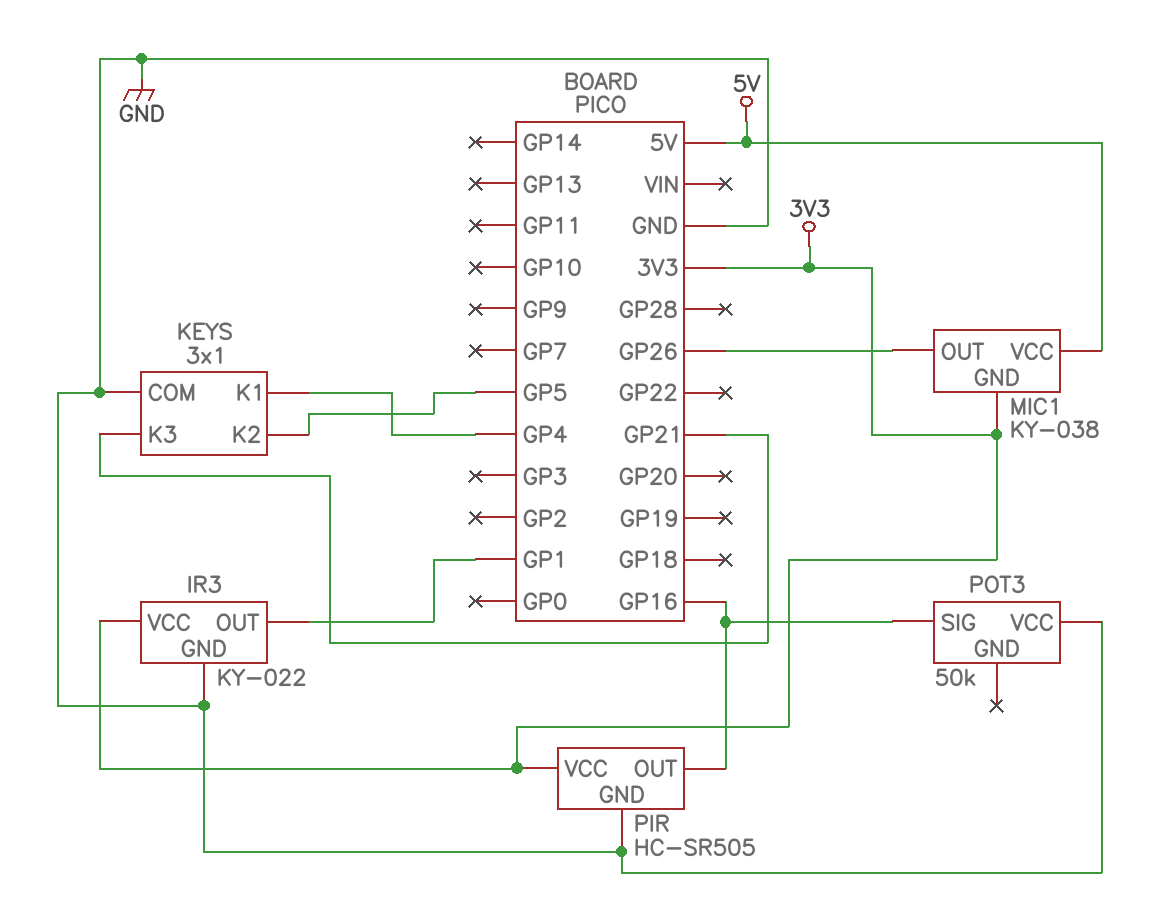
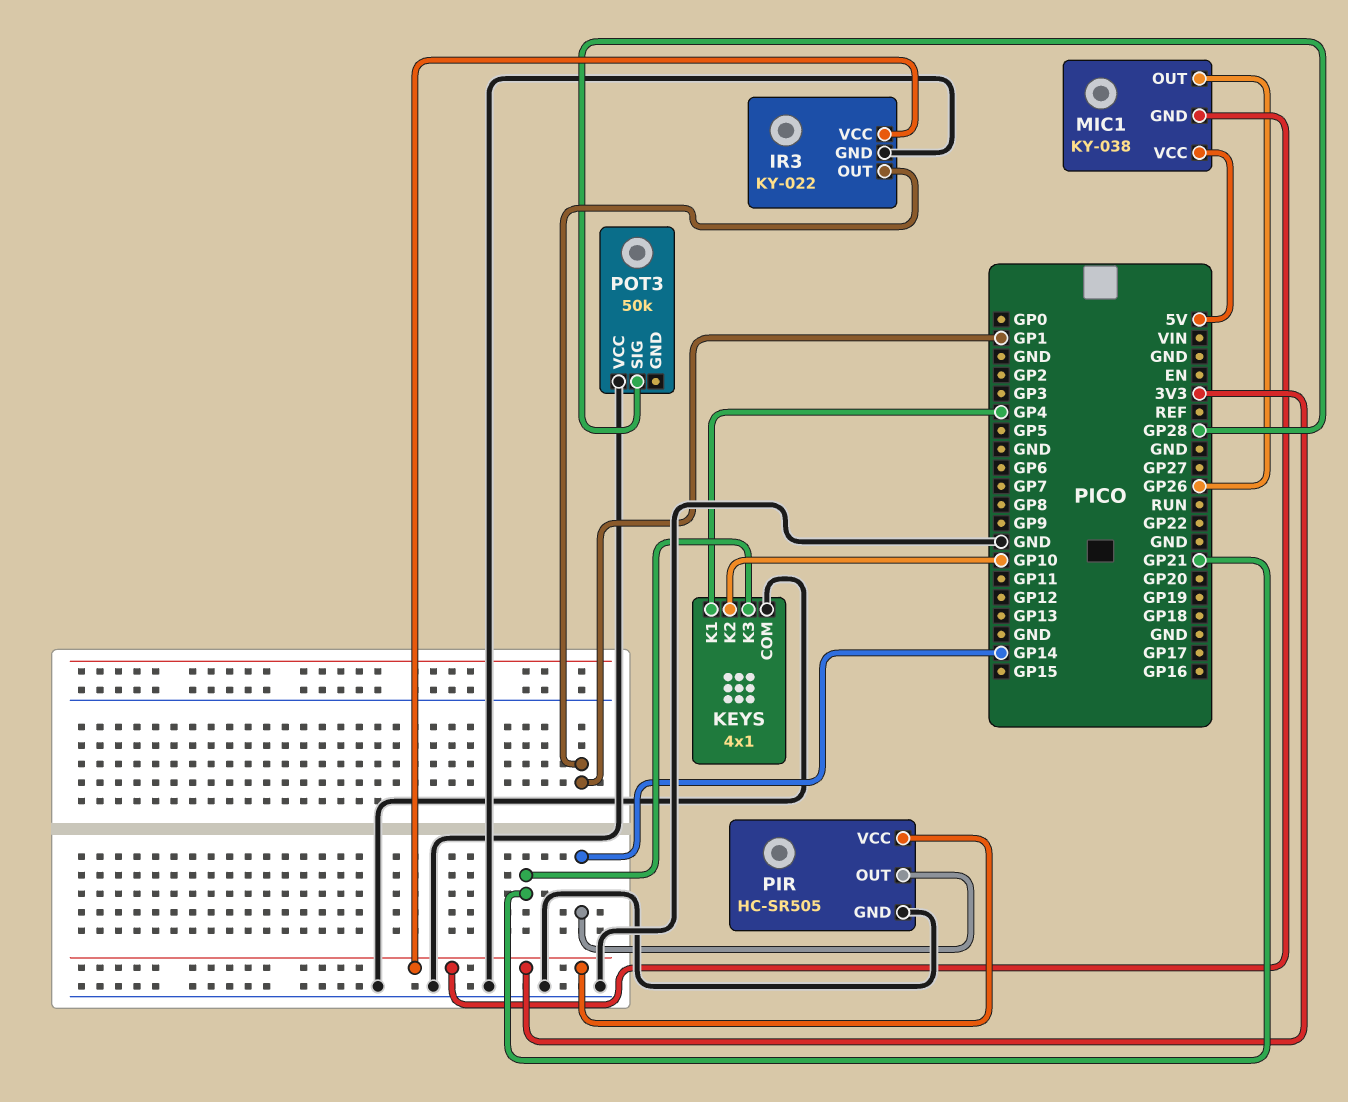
KEYS: 3x1 -> 4x1
KEYS pin K2: GP5 -> GP10
PIR pin OUT: GP16 -> GP14
POT3 pin SIG: GP16 -> GP28

